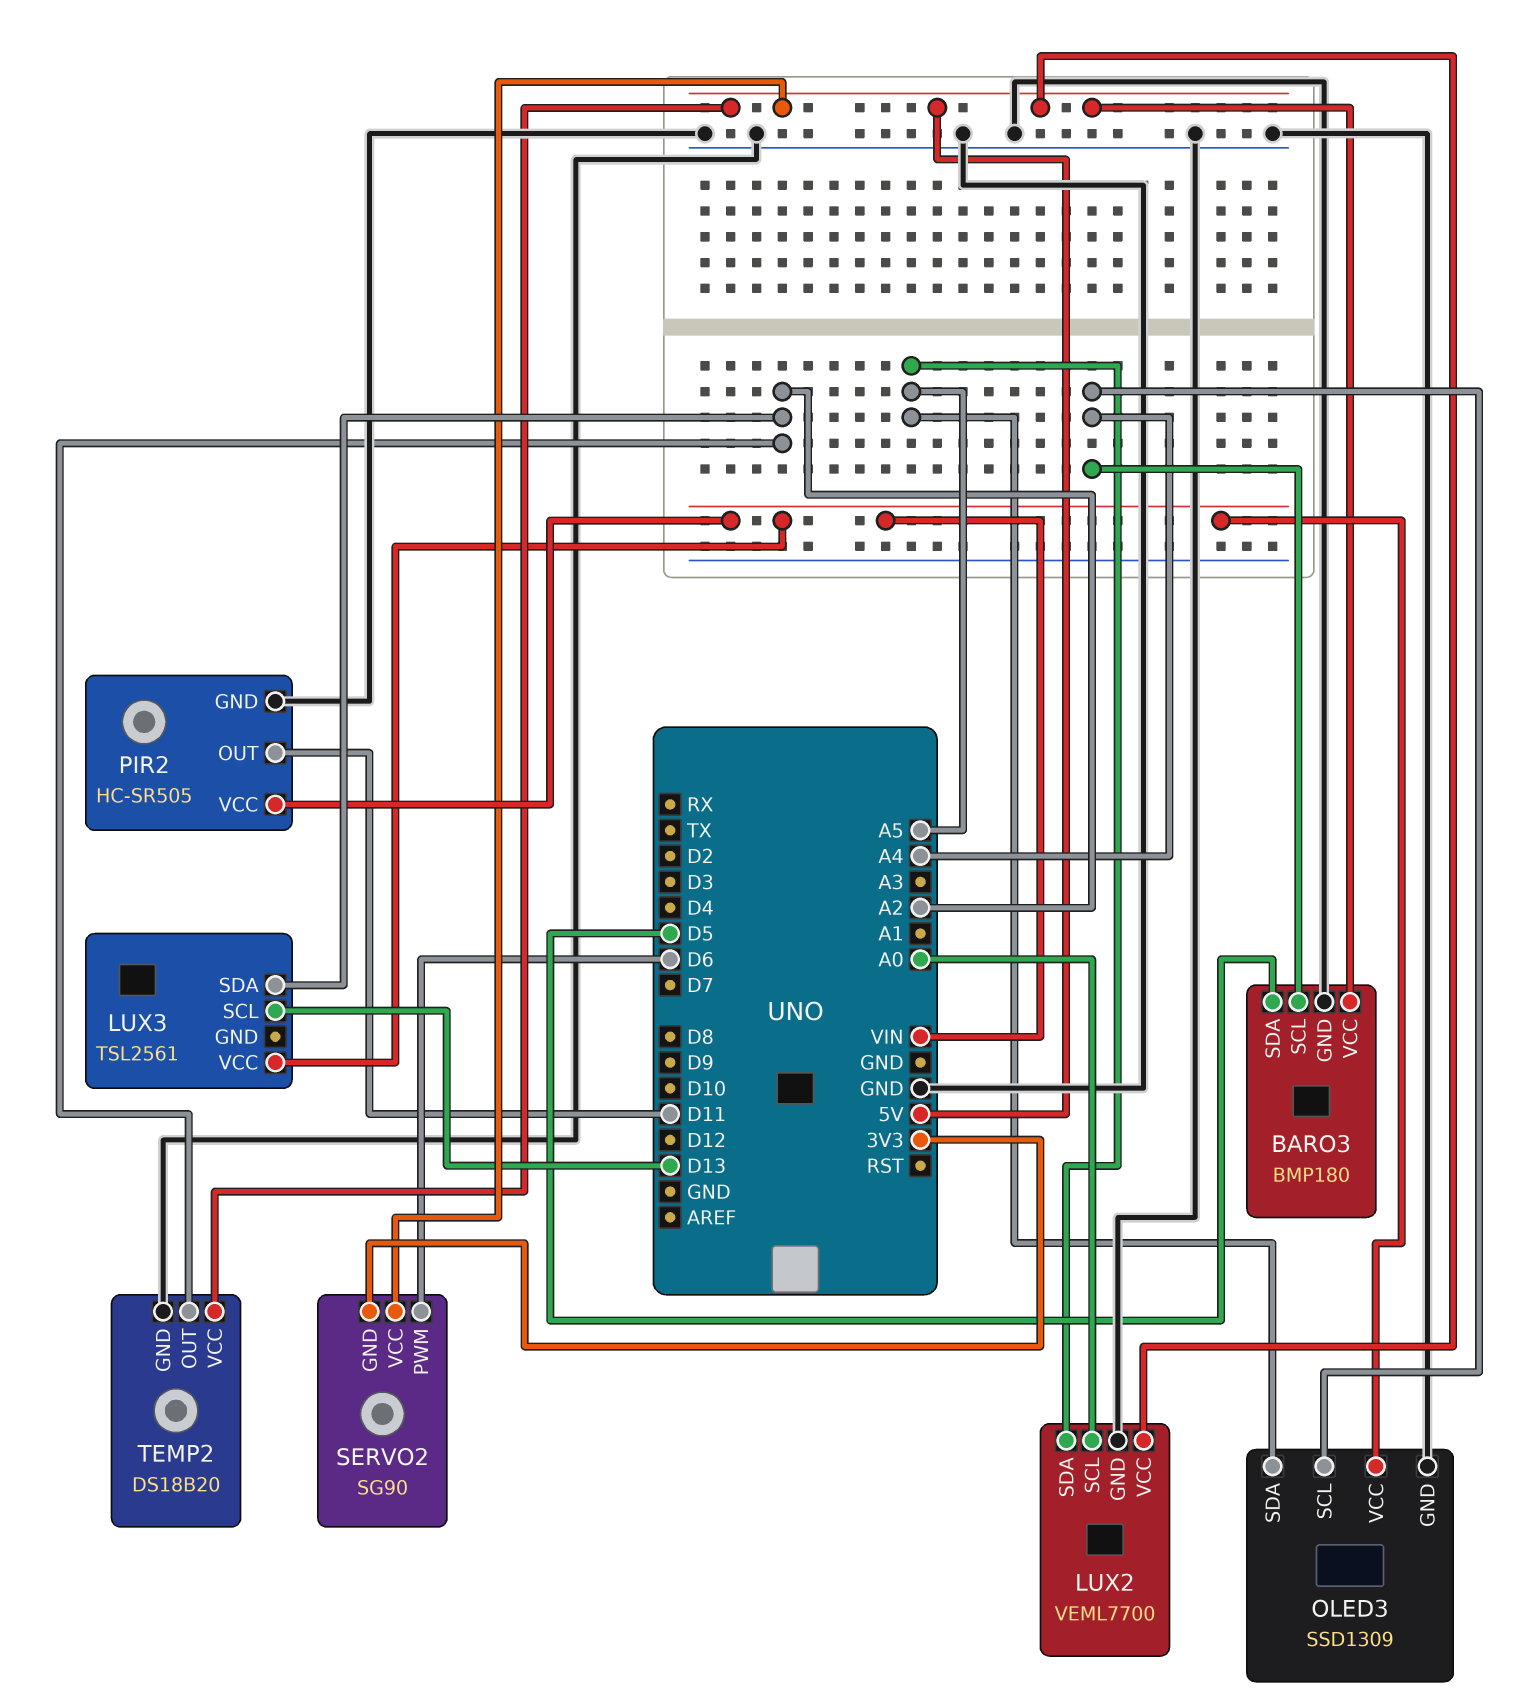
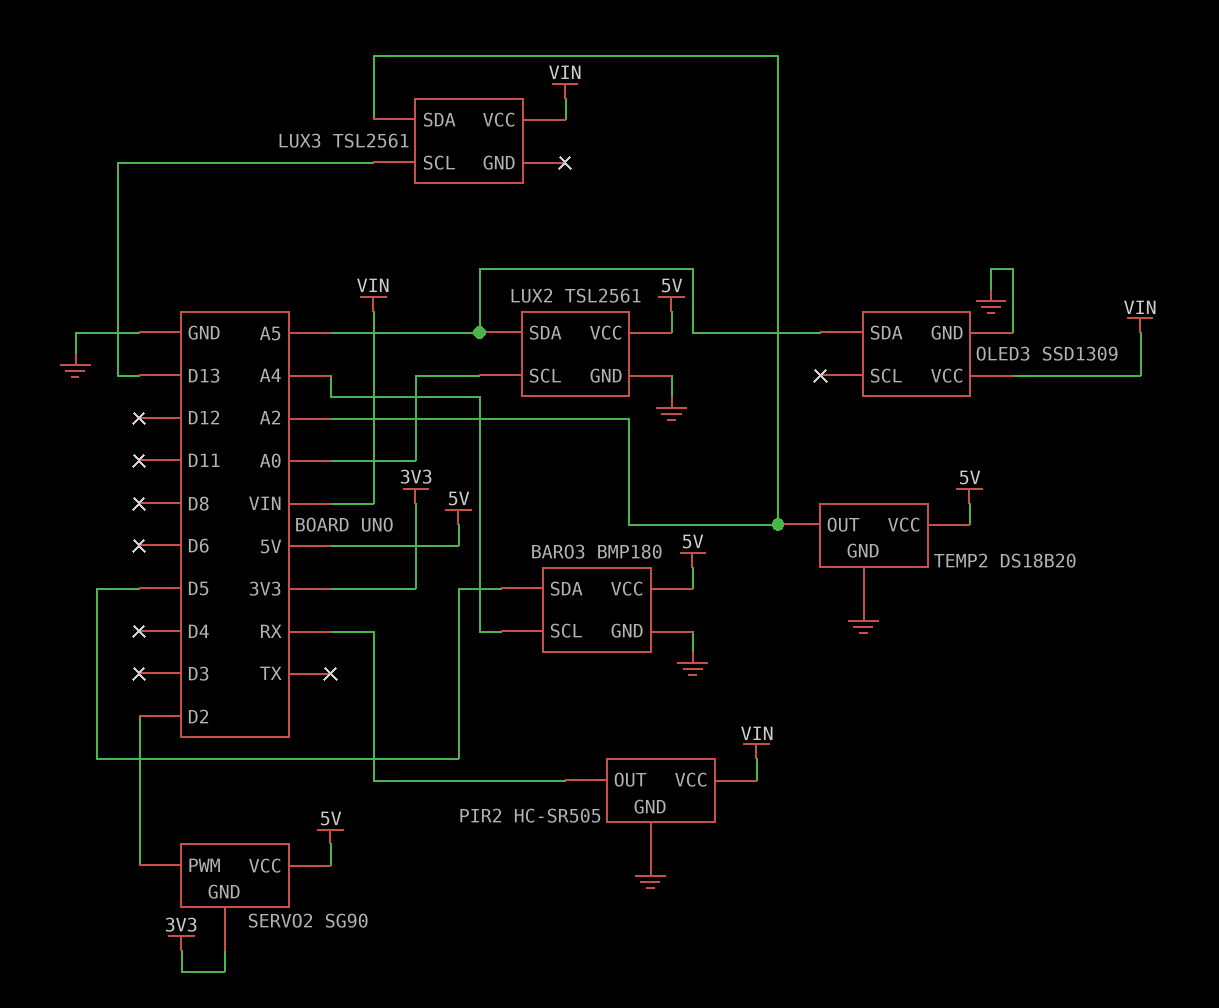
LUX2: VEML7700 -> TSL2561
OLED3 pin SCL: A4 -> none
PIR2 pin OUT: D11 -> RX
SERVO2 pin PWM: D6 -> D2

